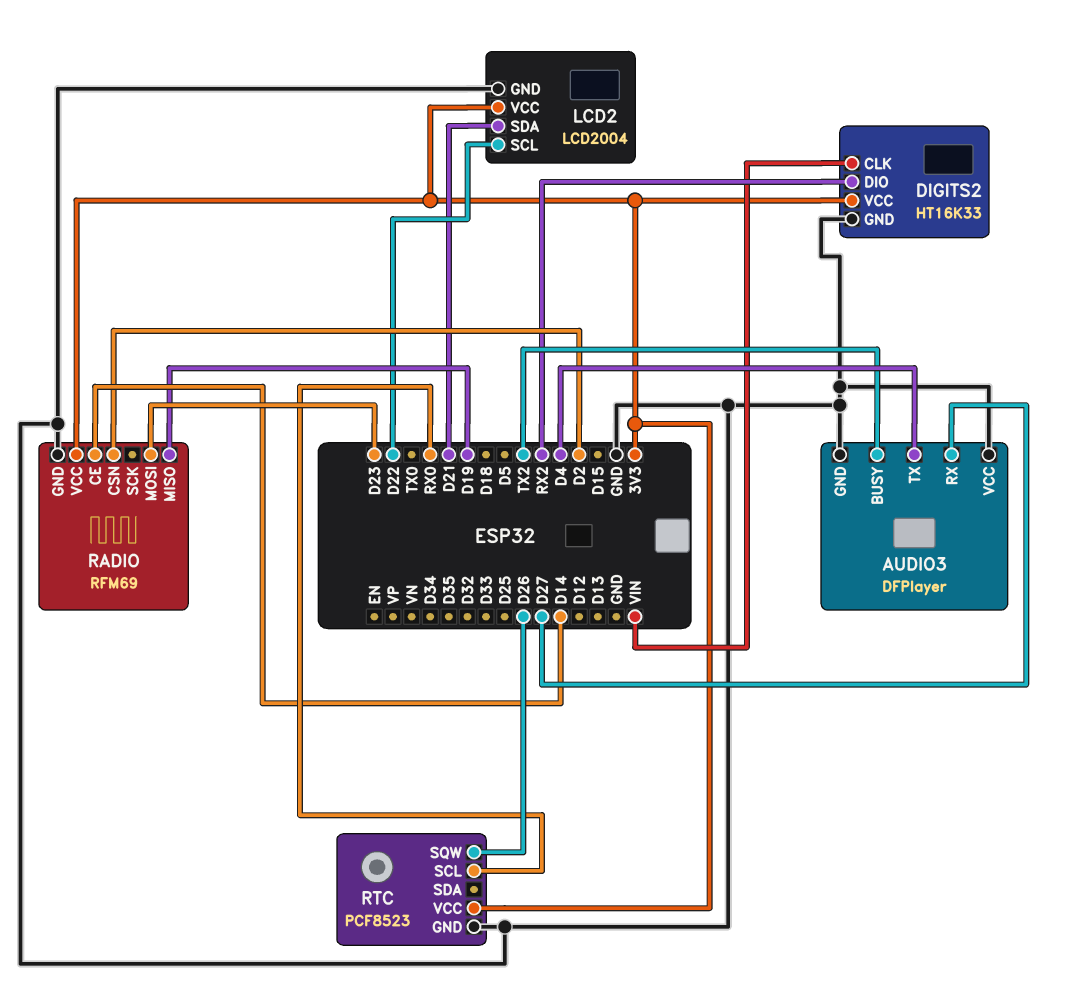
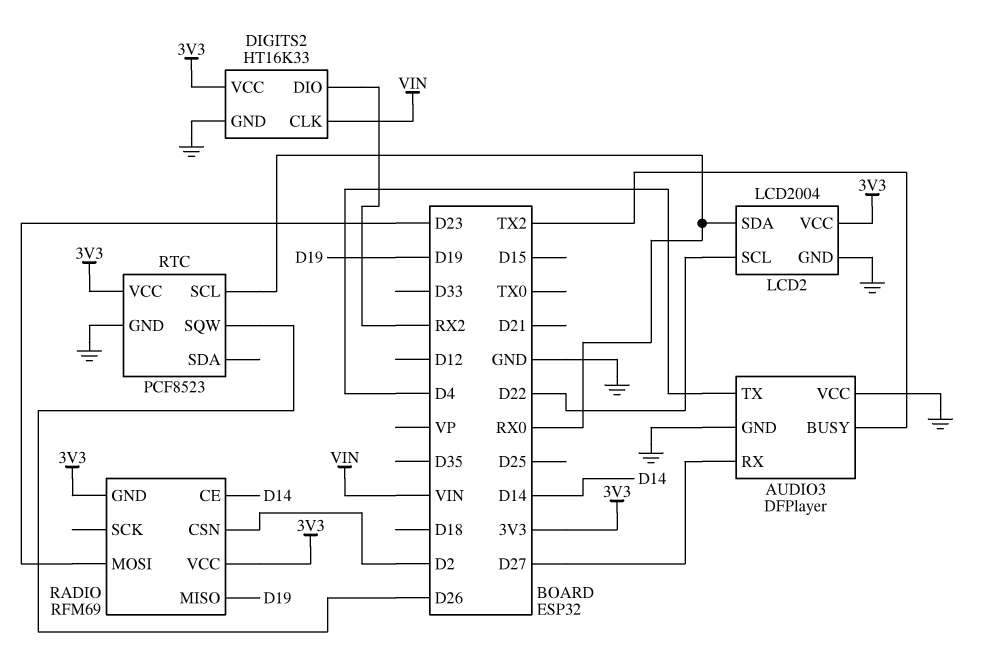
LCD2 pin SDA: D21 -> RX0
RADIO pin GND: GND -> 3V3

